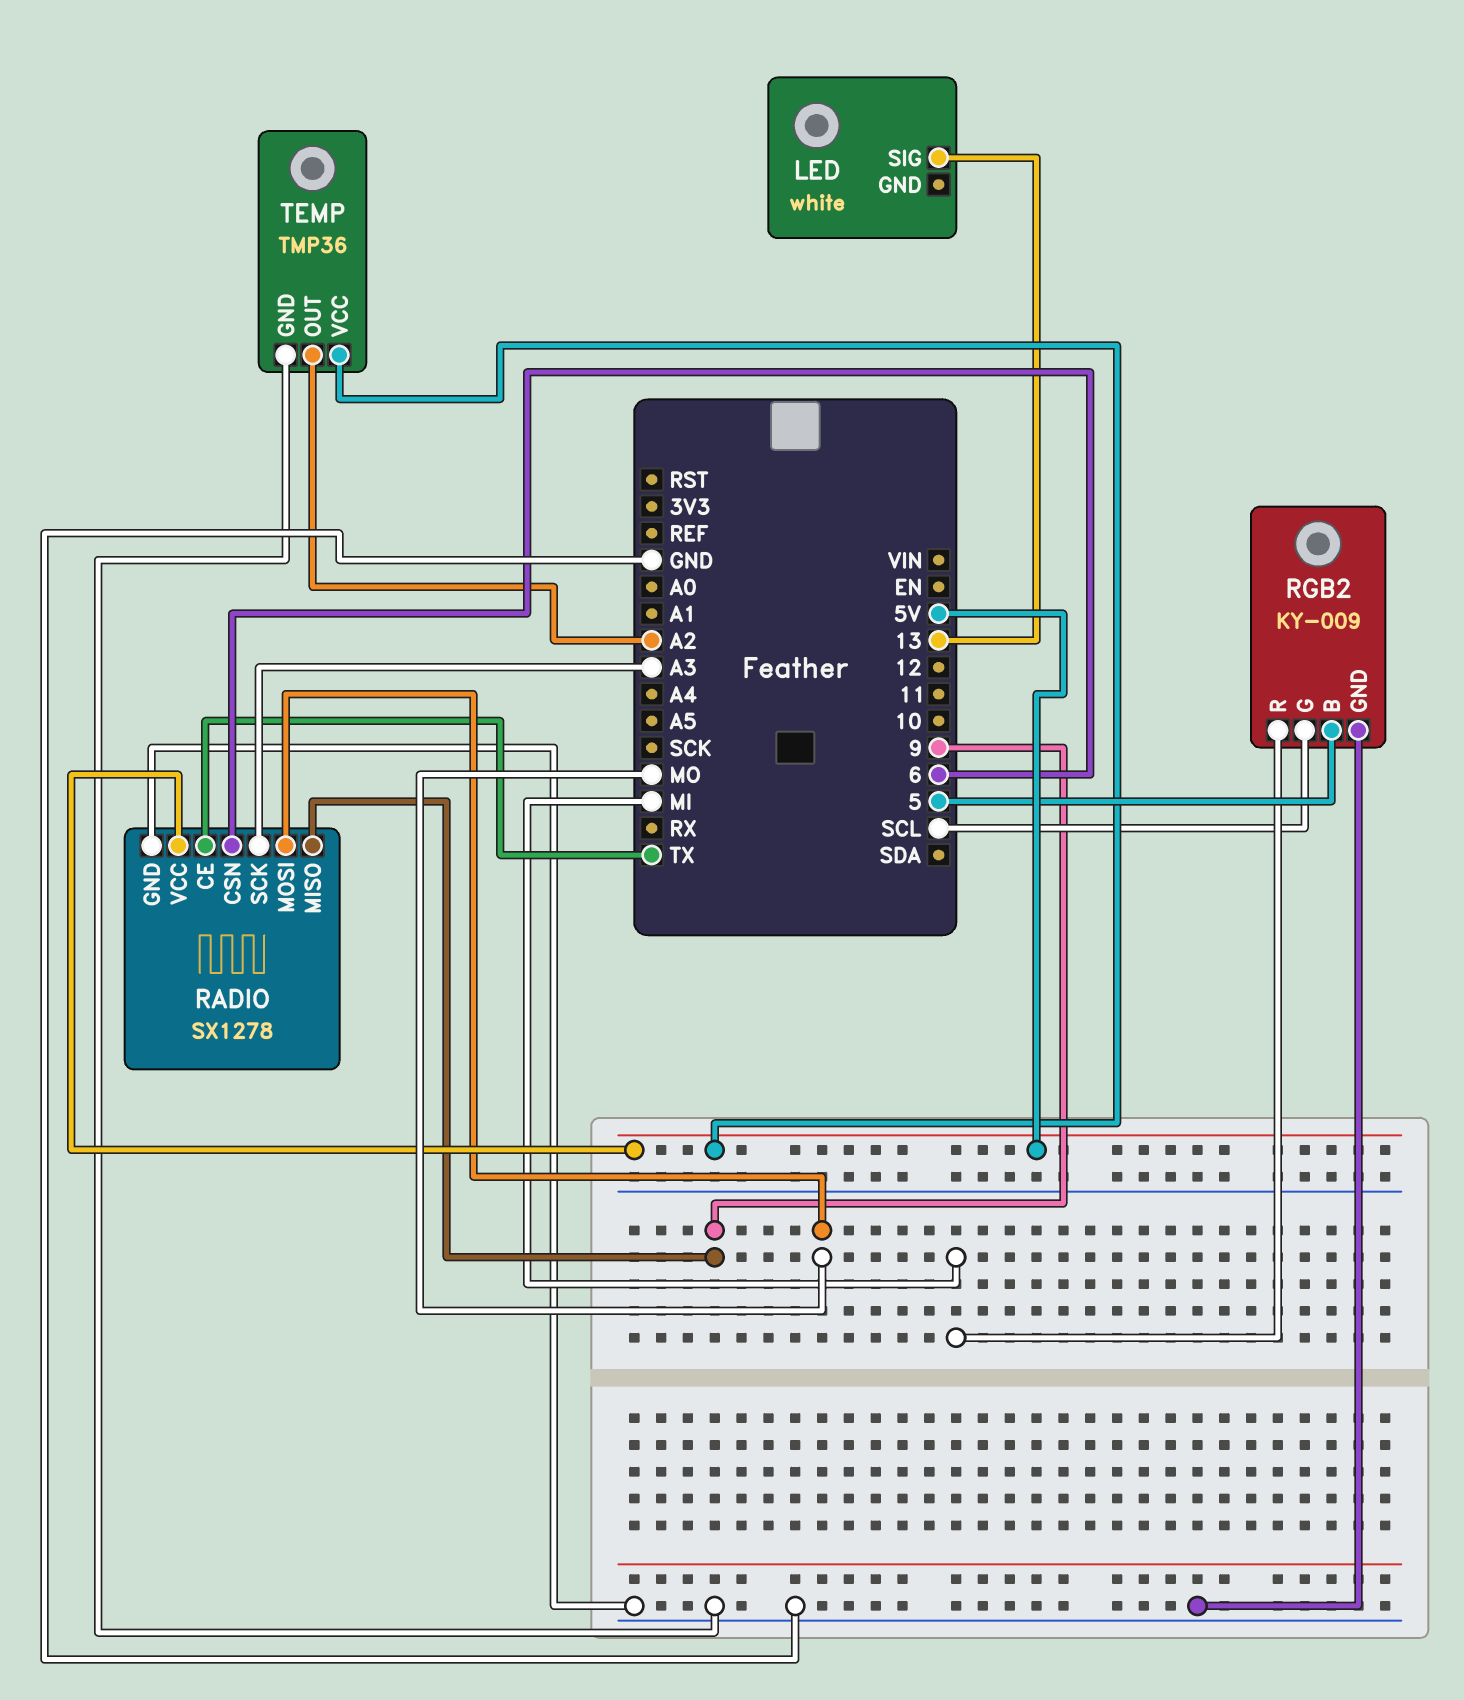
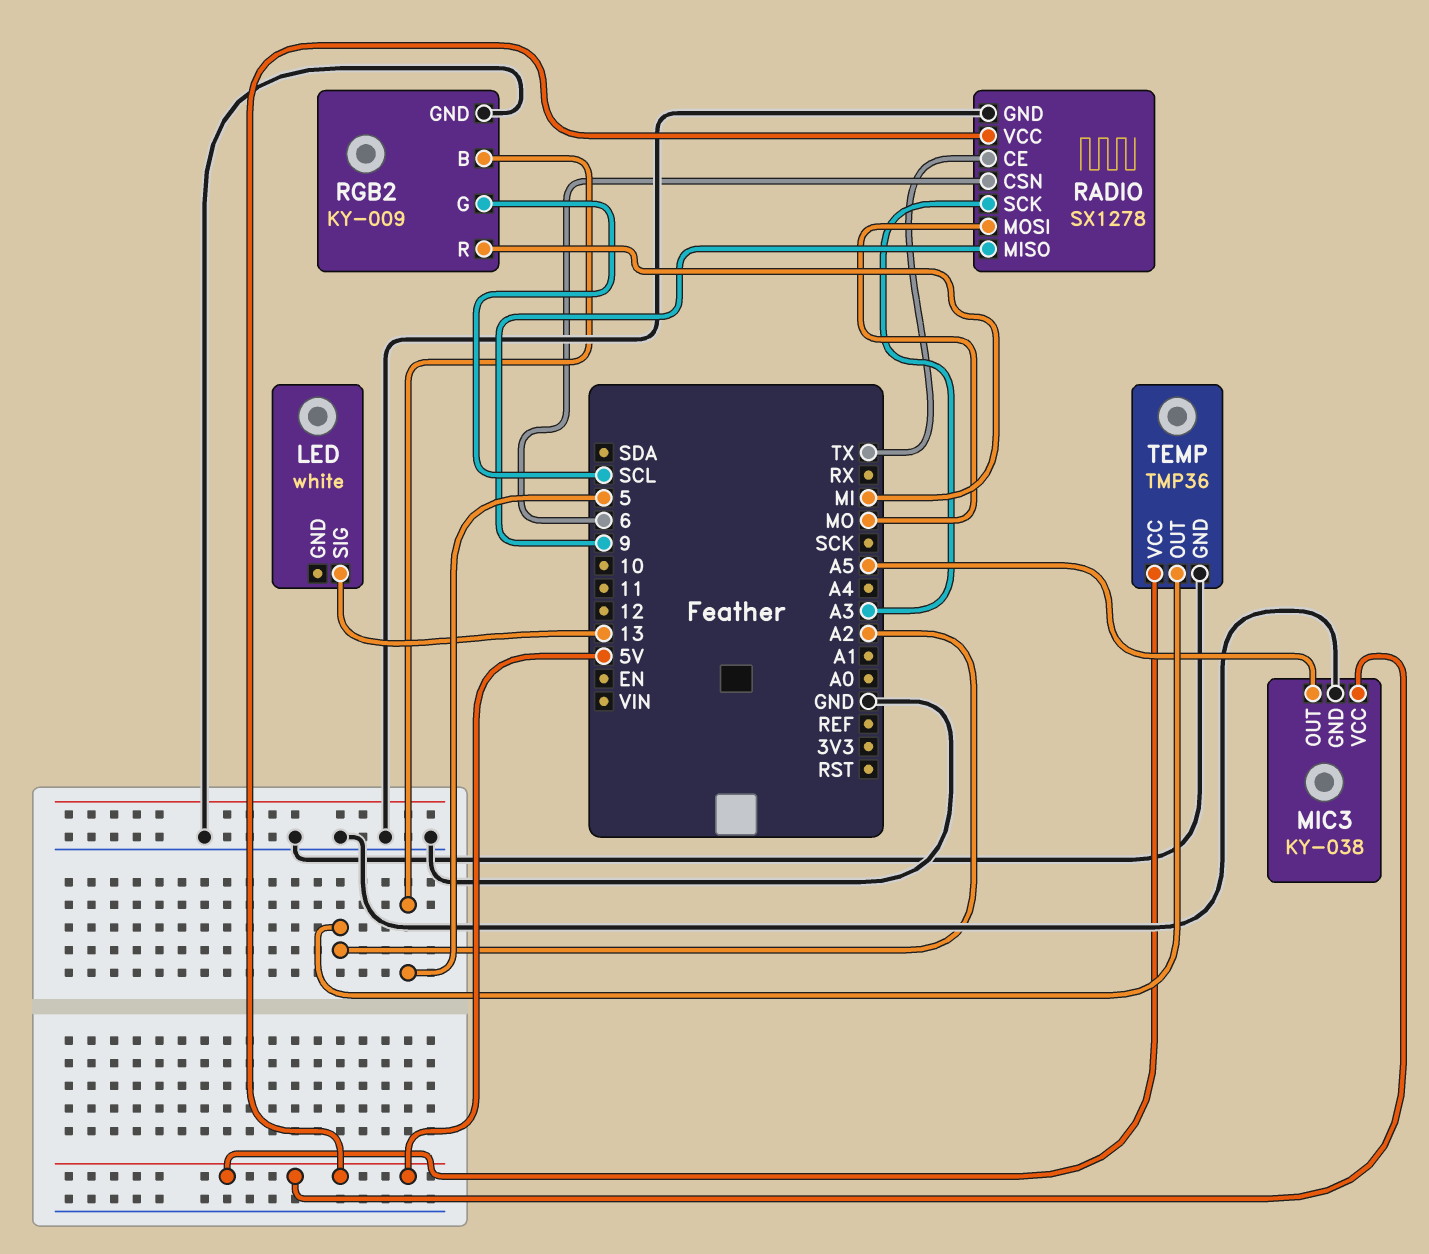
MIC3: none -> KY-038
MIC3 pin GND: none -> GND
MIC3 pin OUT: none -> A5
MIC3 pin VCC: none -> 5V

